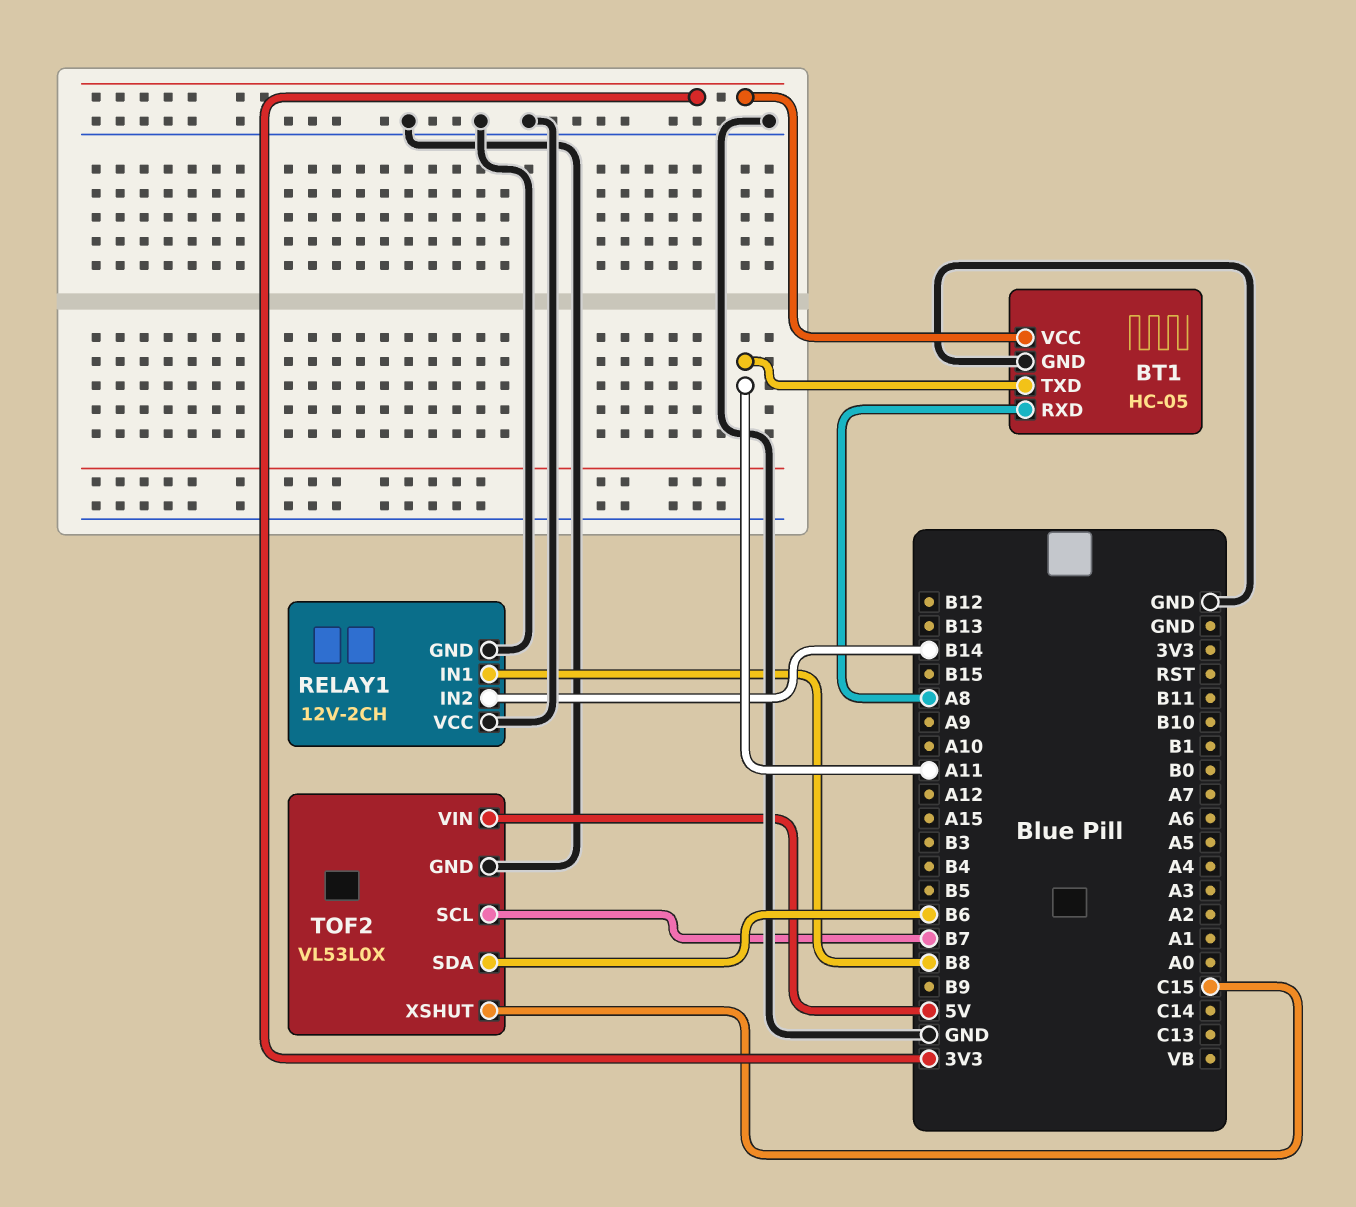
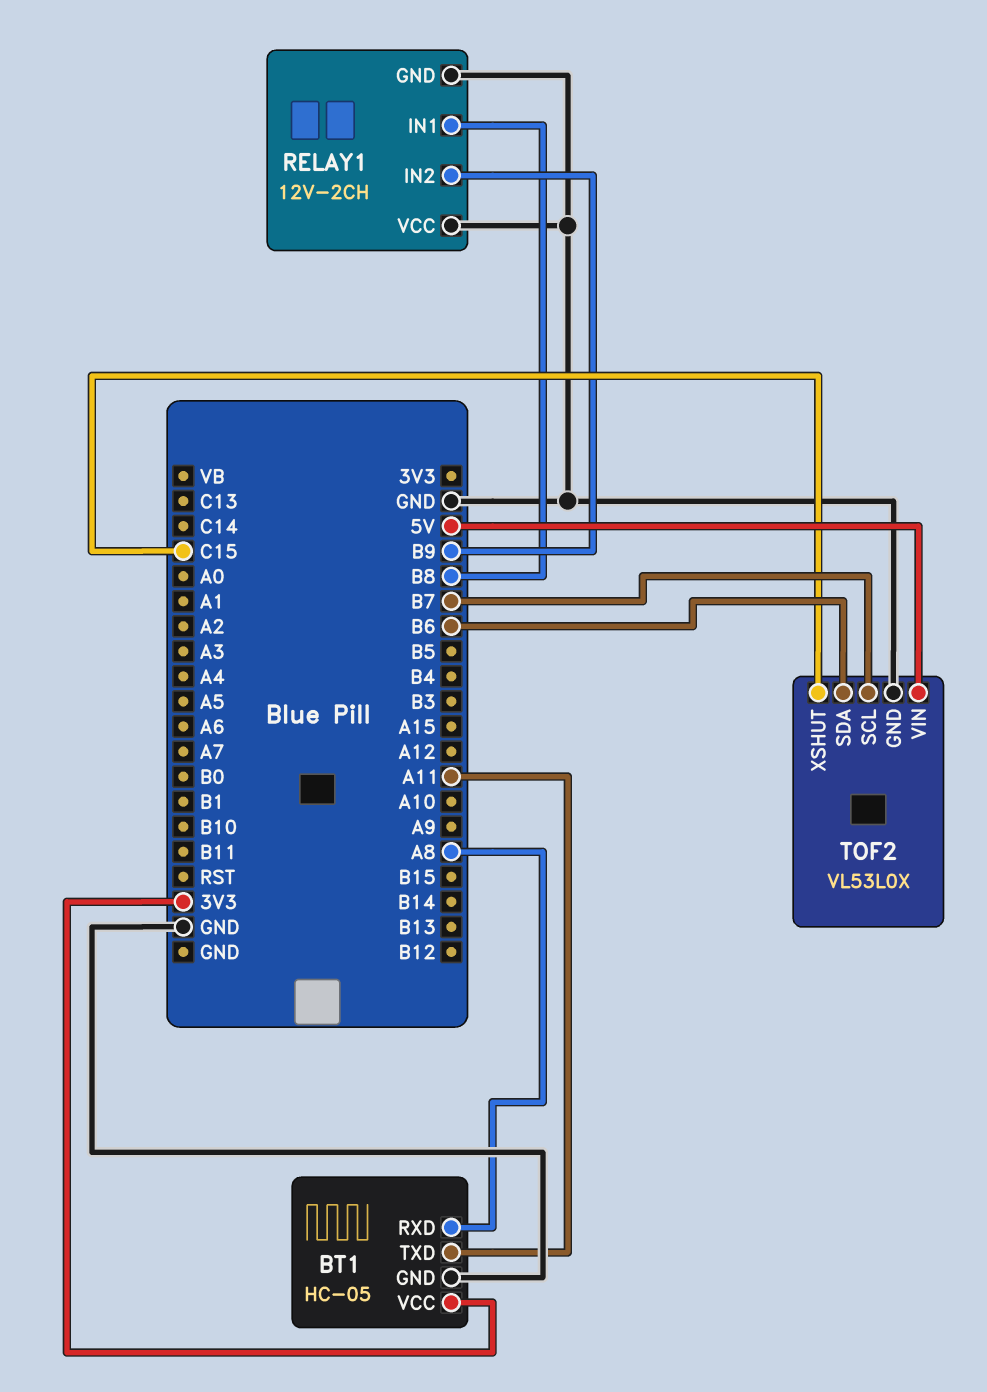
RELAY1 pin IN2: B14 -> B9

